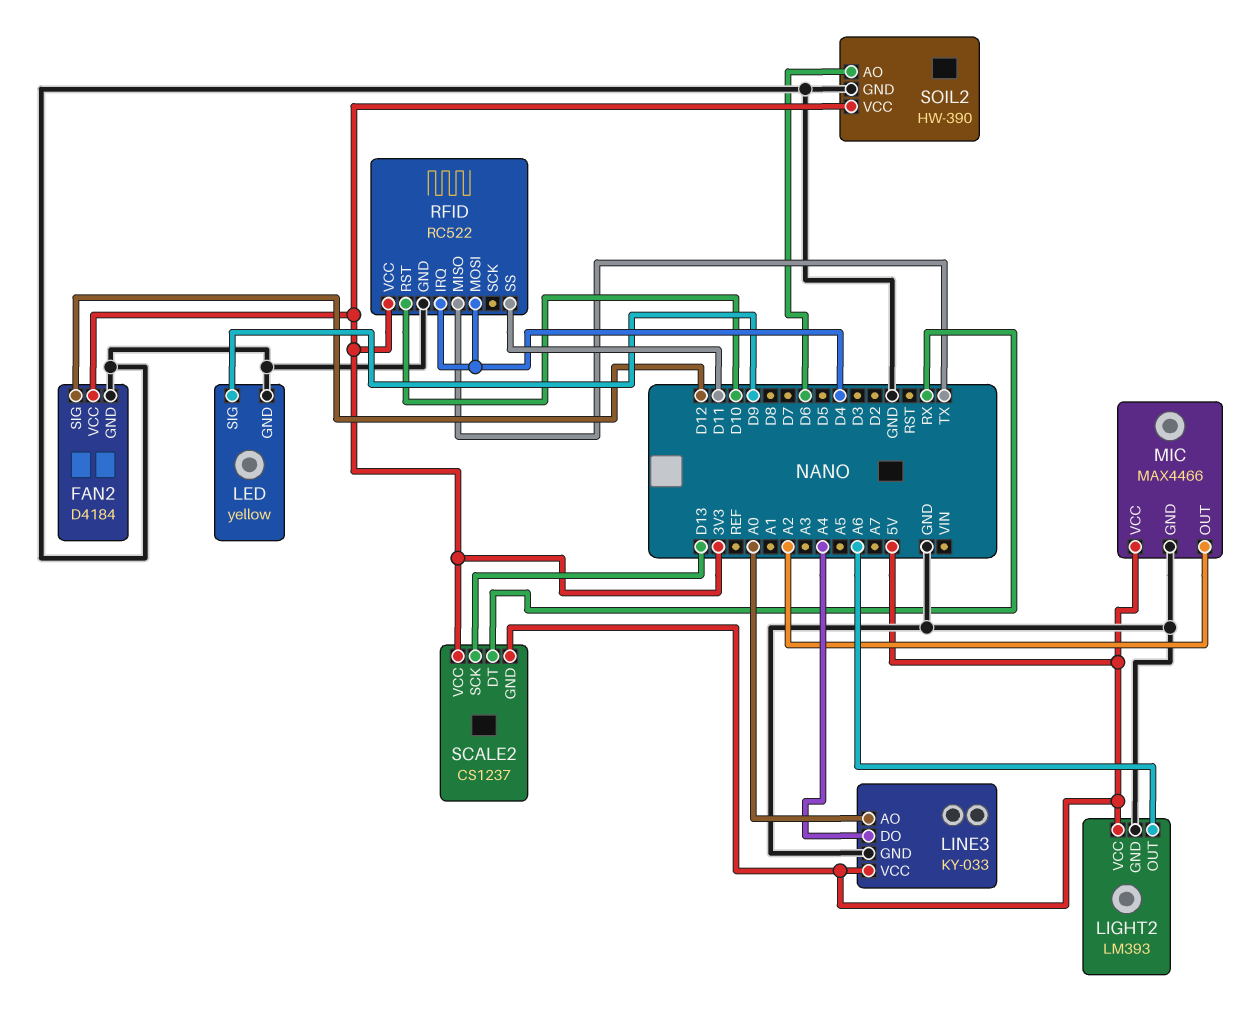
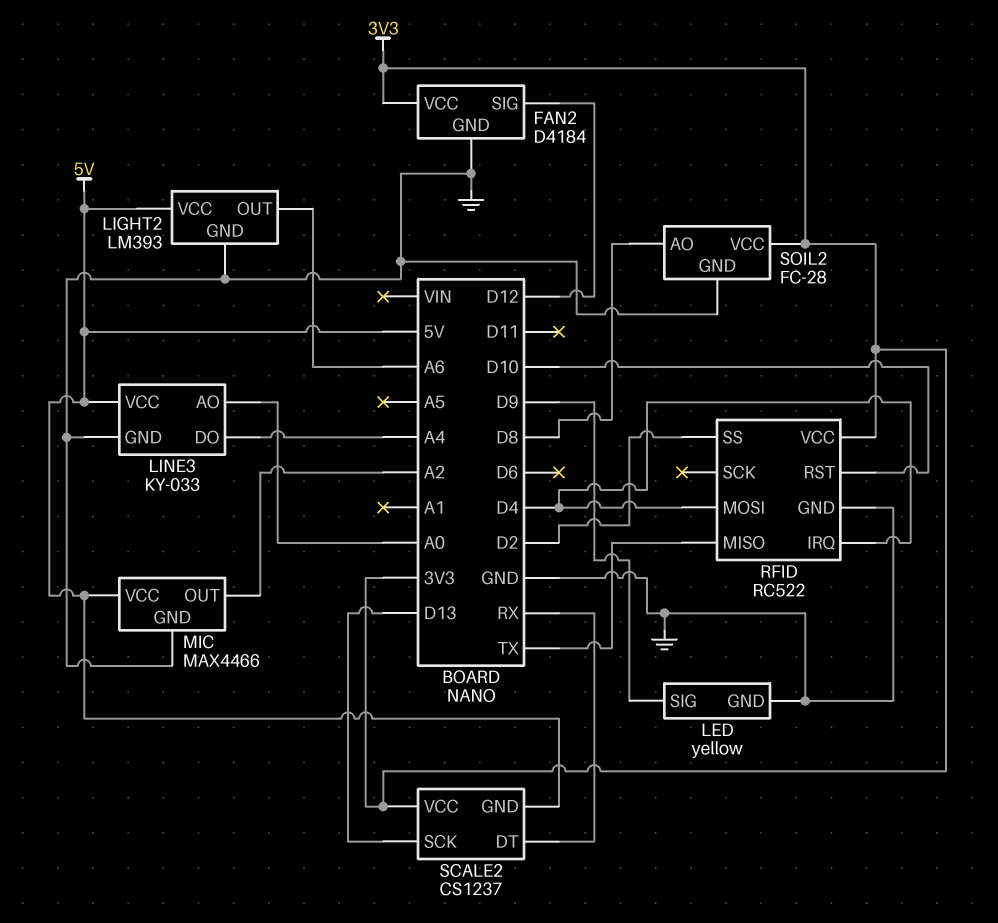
RFID pin SS: D11 -> D2
SOIL2: HW-390 -> FC-28
SOIL2 pin AO: D6 -> D8

